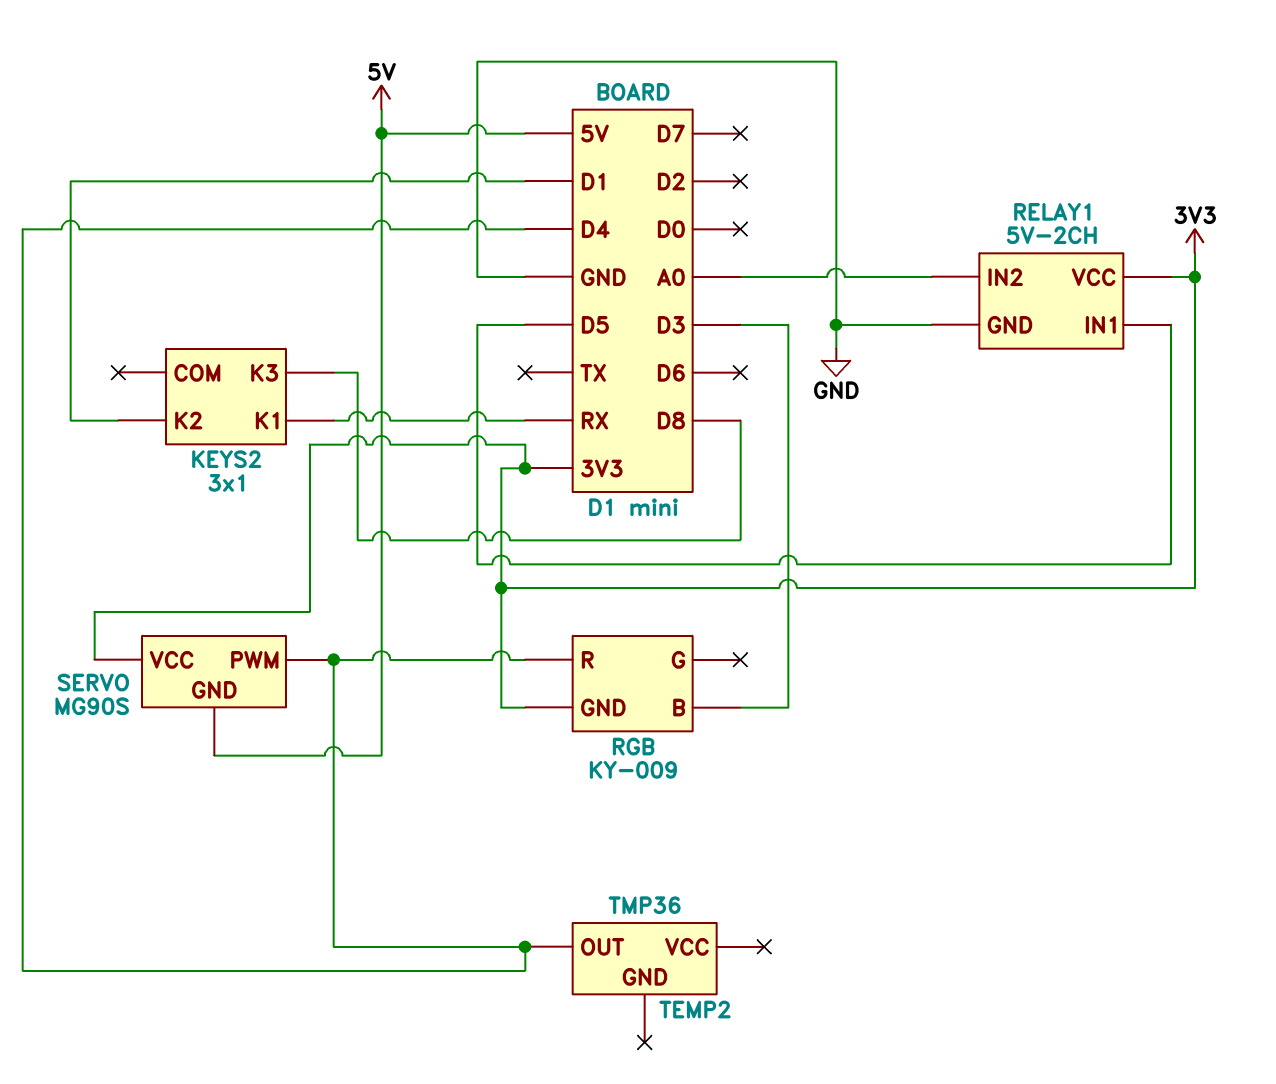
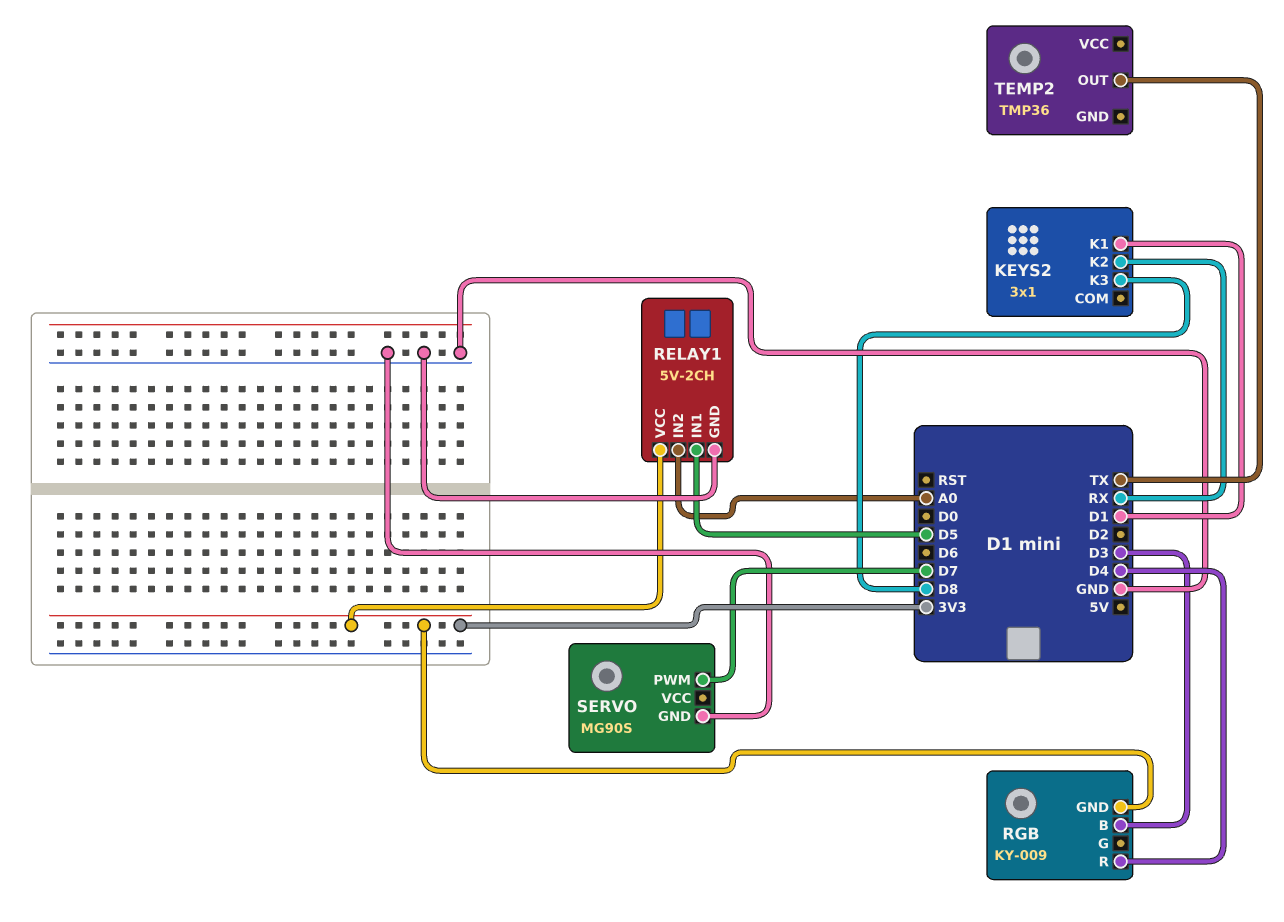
KEYS2 pin K1: RX -> D1
KEYS2 pin K2: D1 -> RX
SERVO pin GND: 5V -> GND
SERVO pin PWM: D4 -> D7
SERVO pin VCC: 3V3 -> none
TEMP2 pin OUT: D4 -> TX

